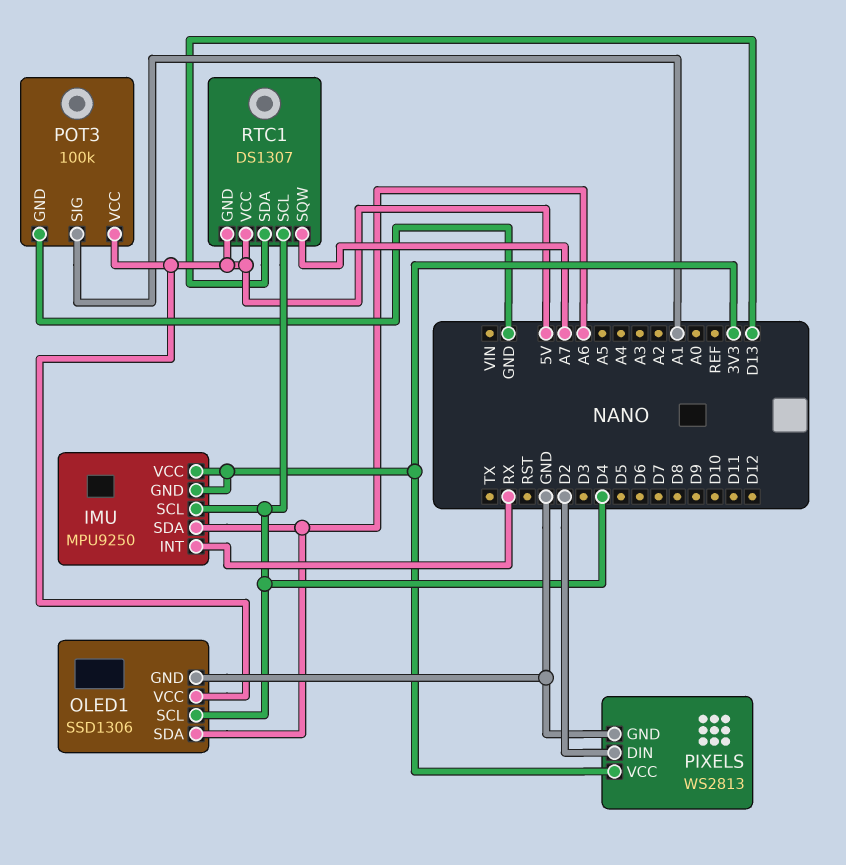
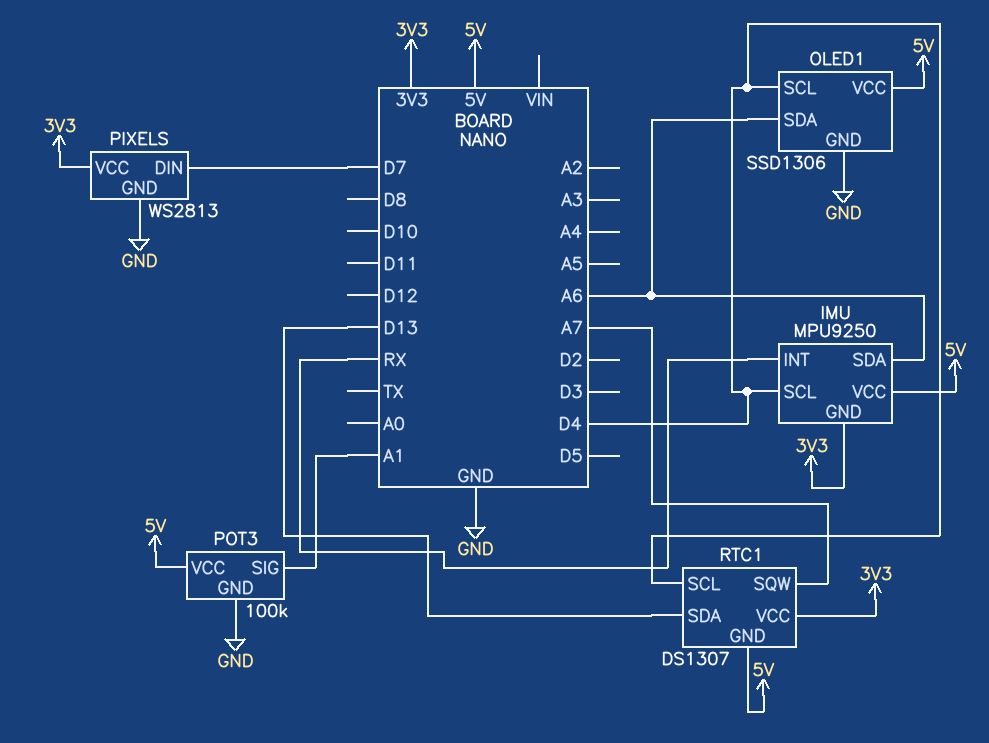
IMU pin VCC: 3V3 -> 5V
PIXELS pin DIN: D2 -> D7
RTC1 pin VCC: 5V -> 3V3

